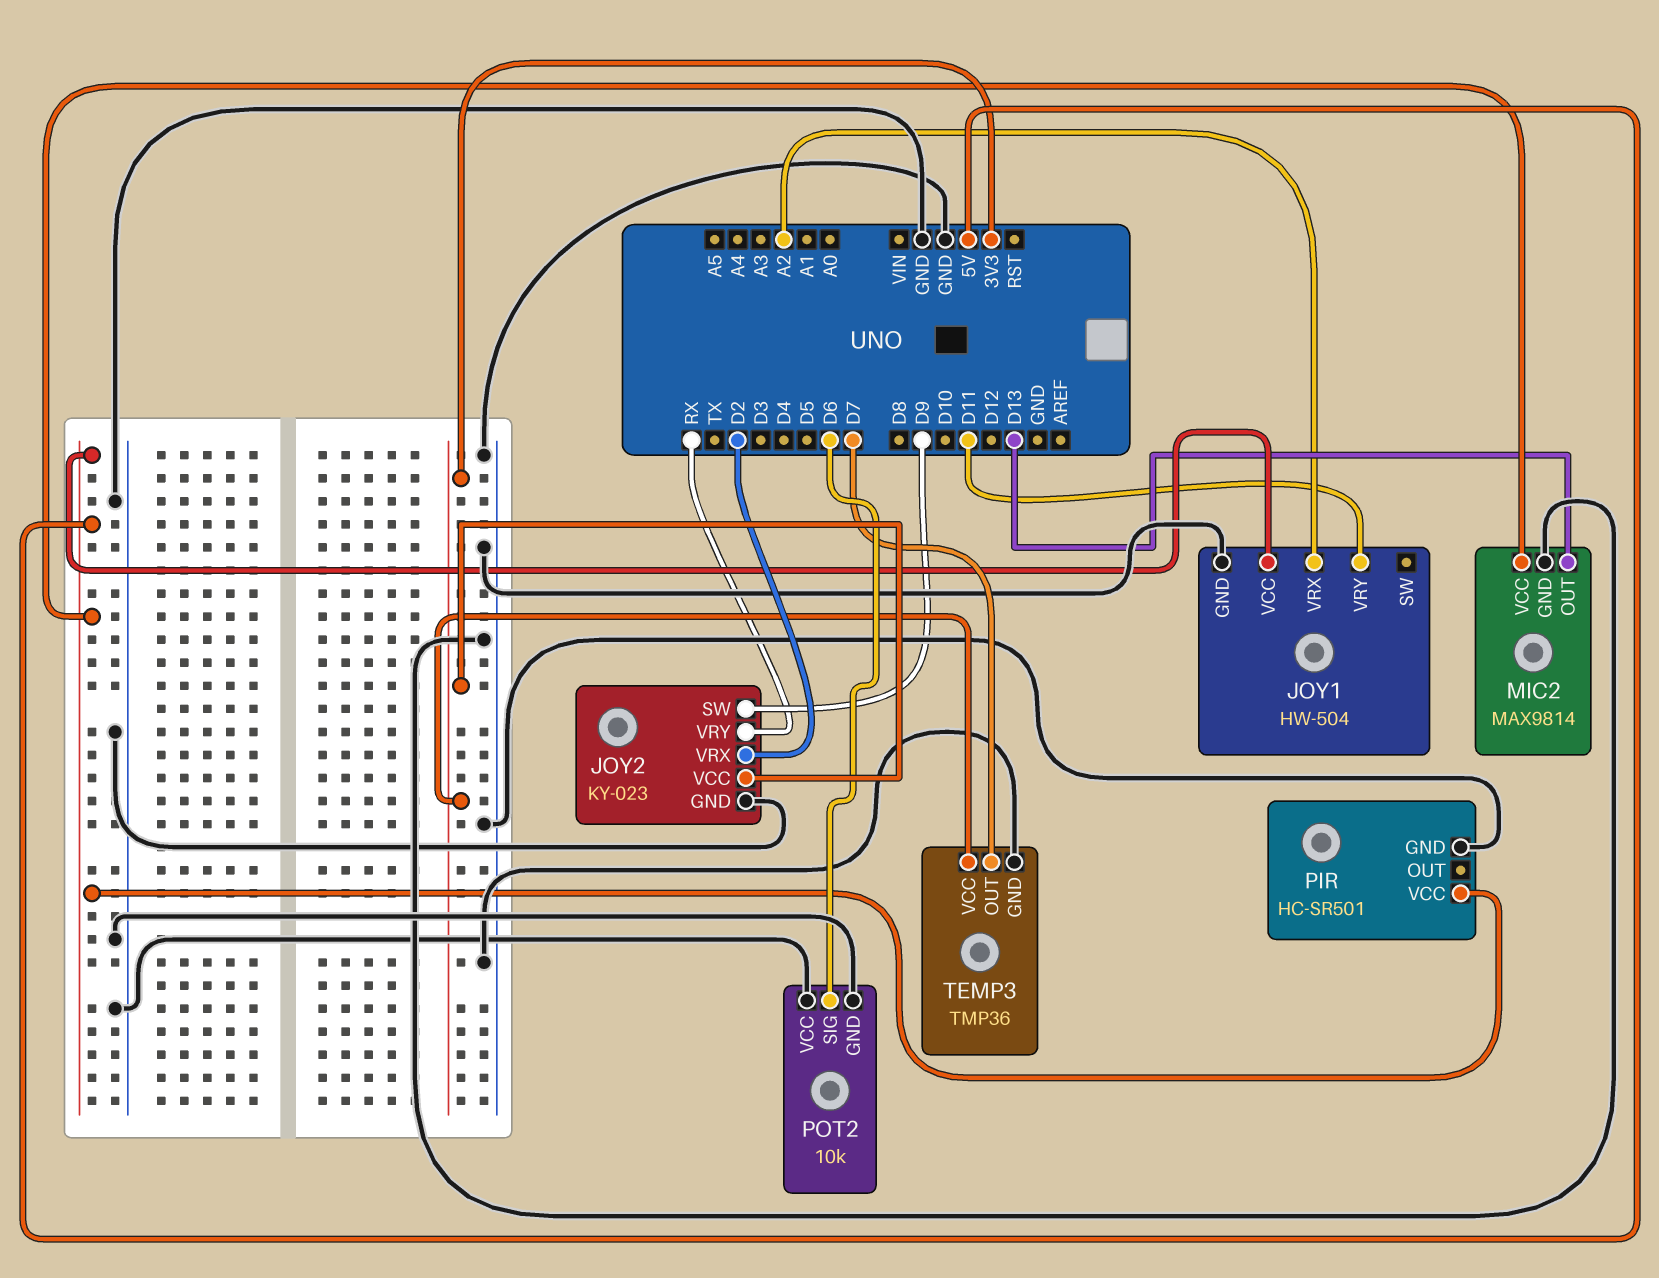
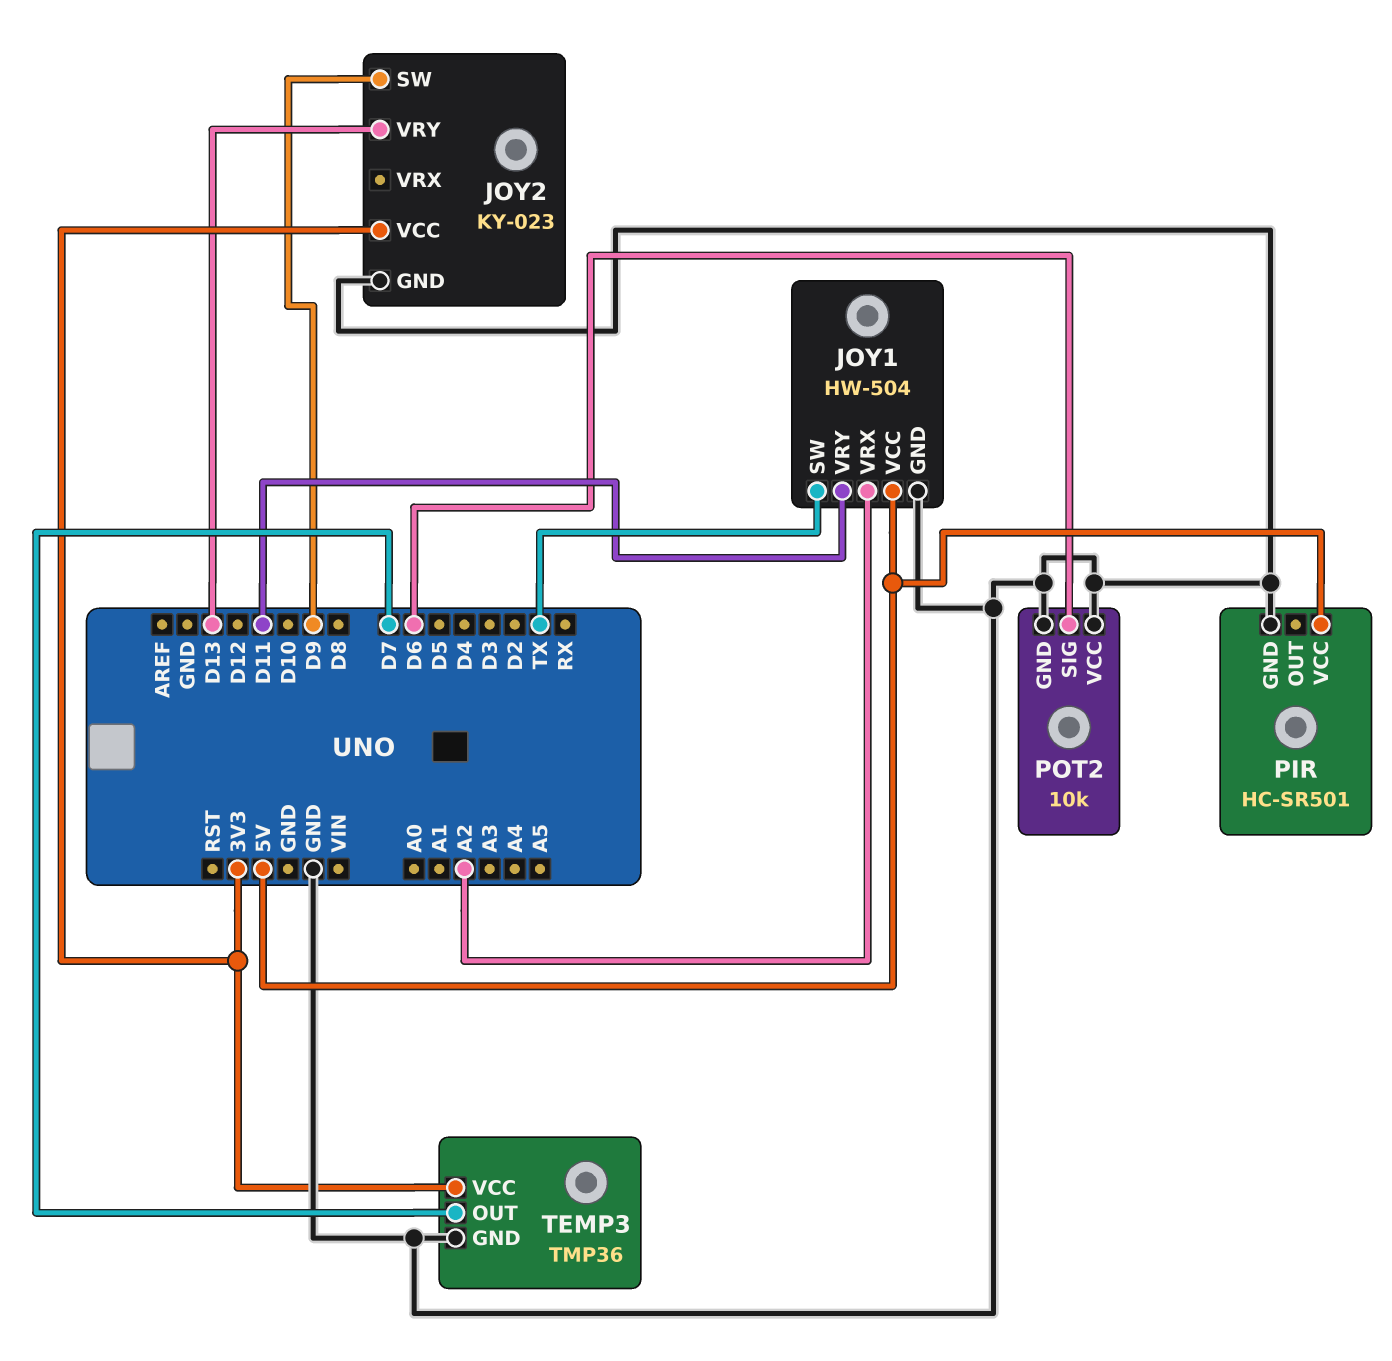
JOY1 pin SW: none -> TX
JOY2 pin VRX: D2 -> none
JOY2 pin VRY: RX -> D13
MIC2: MAX9814 -> none
MIC2 pin GND: GND -> none
MIC2 pin OUT: D13 -> none
MIC2 pin VCC: 5V -> none

